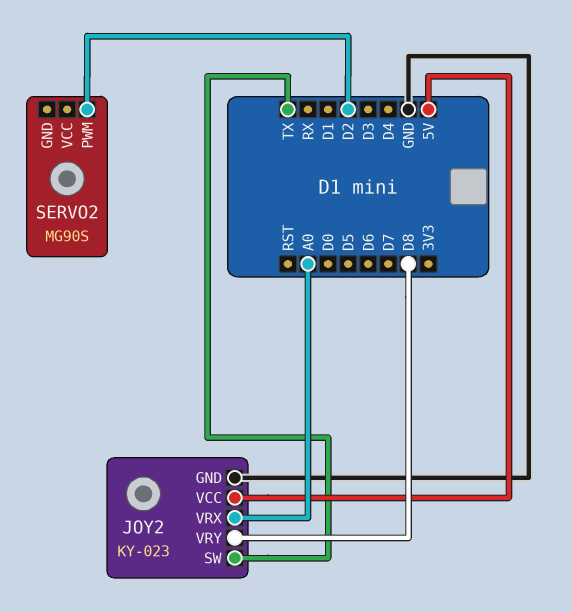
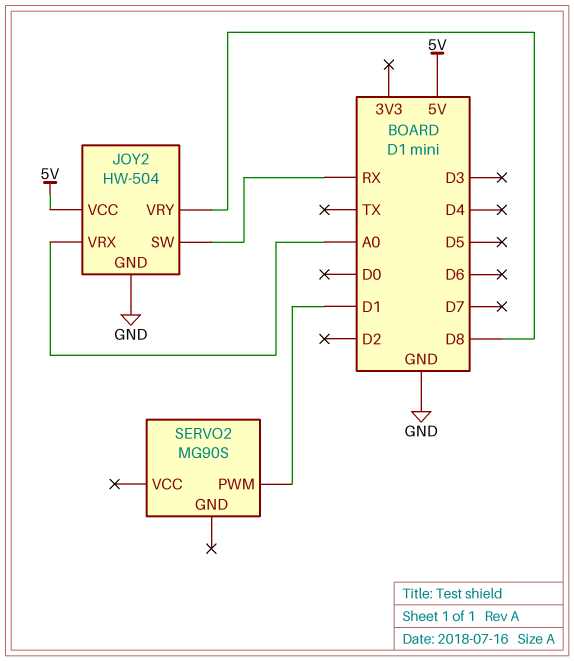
JOY2: KY-023 -> HW-504
JOY2 pin SW: TX -> RX
SERVO2 pin PWM: D2 -> D1

